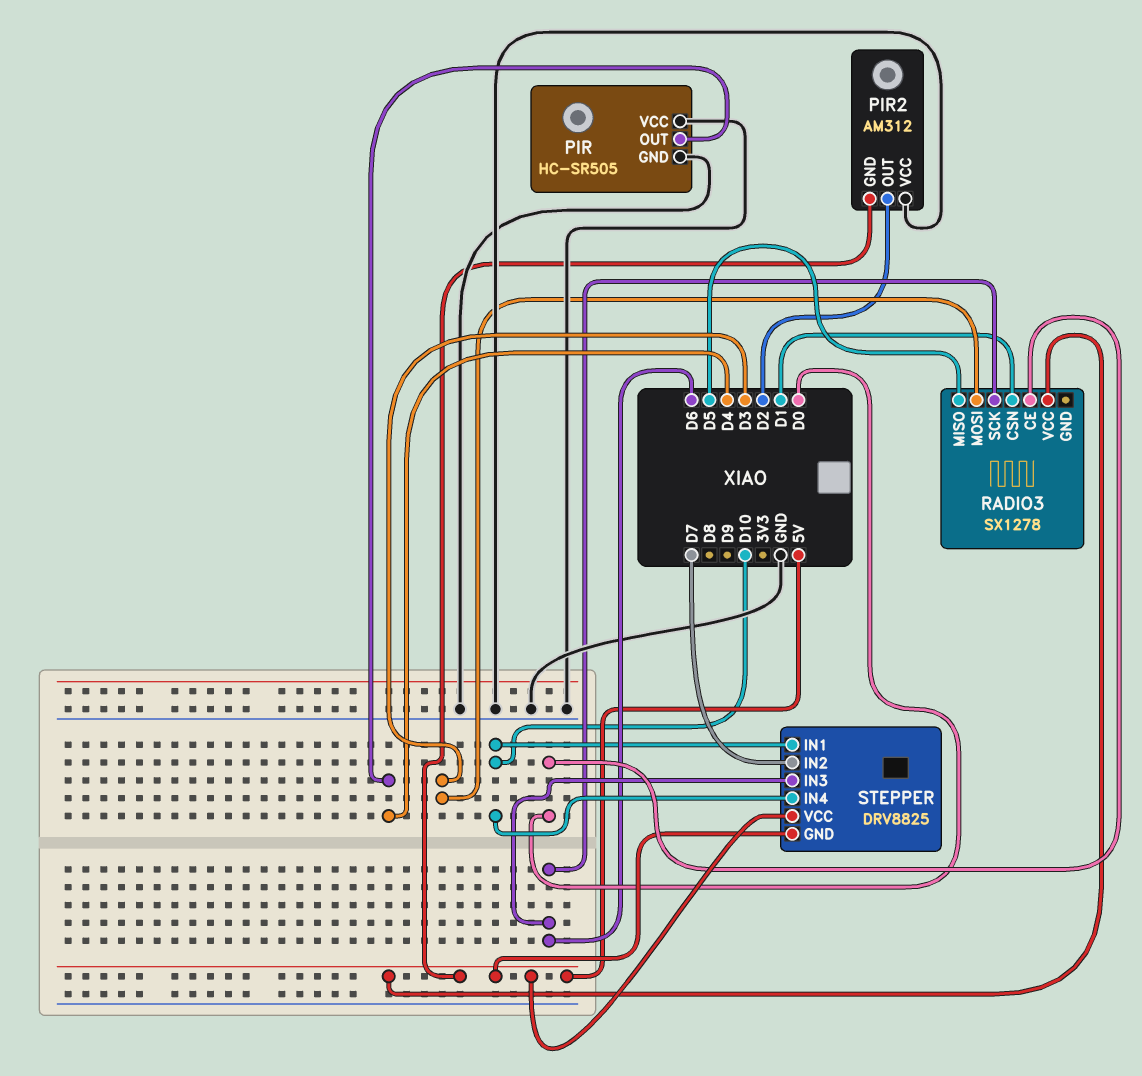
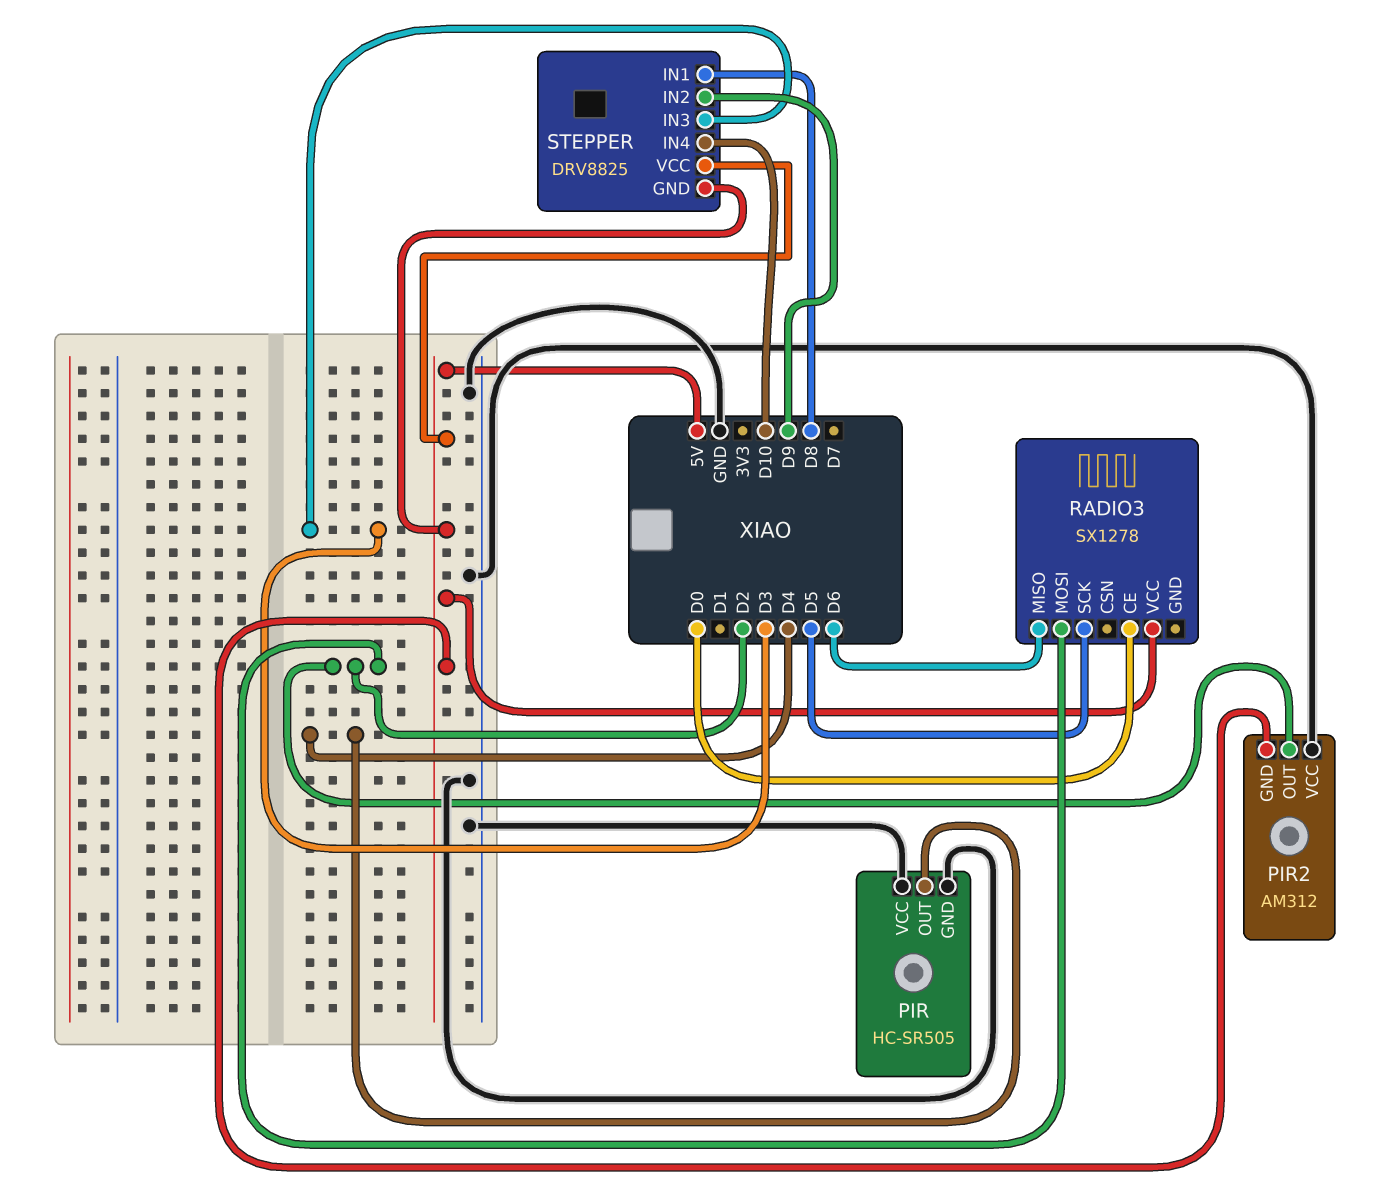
RADIO3 pin CSN: D1 -> none
RADIO3 pin MISO: D5 -> D6
RADIO3 pin MOSI: D3 -> D2
RADIO3 pin SCK: D6 -> D5
STEPPER pin IN1: D10 -> D8
STEPPER pin IN2: D7 -> D9
STEPPER pin IN3: D6 -> D3

